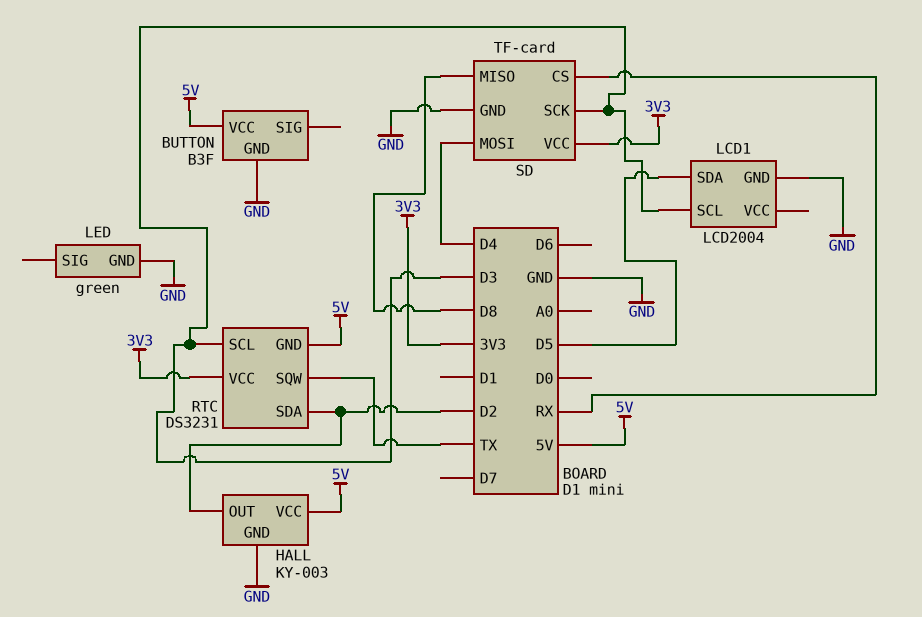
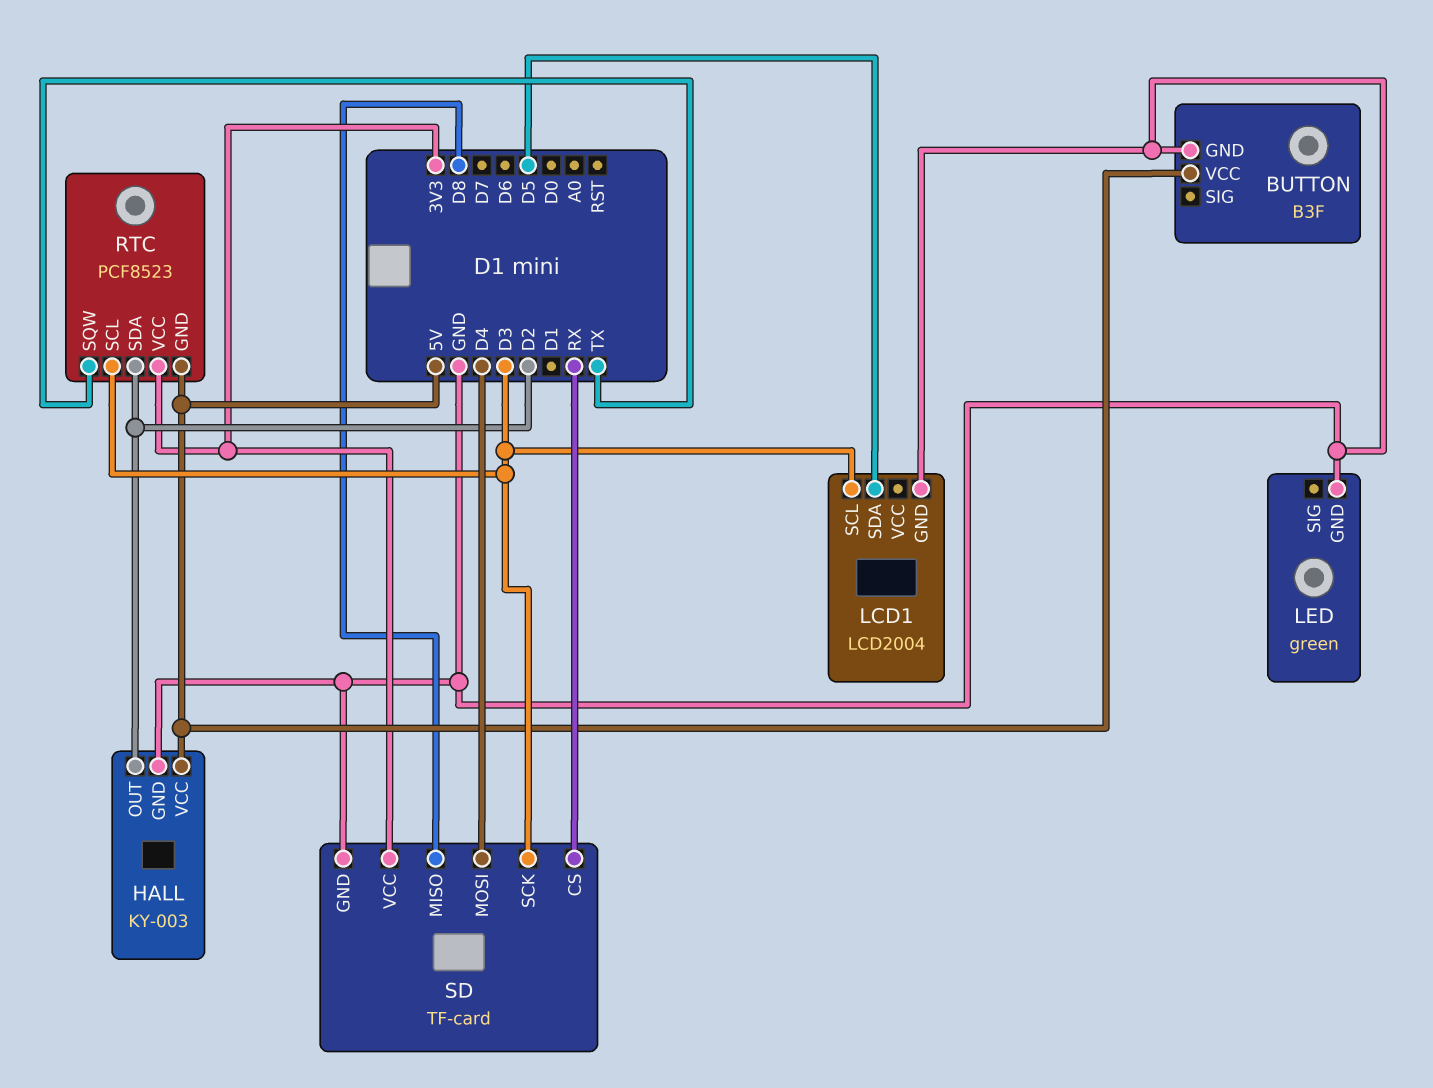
RTC: DS3231 -> PCF8523

